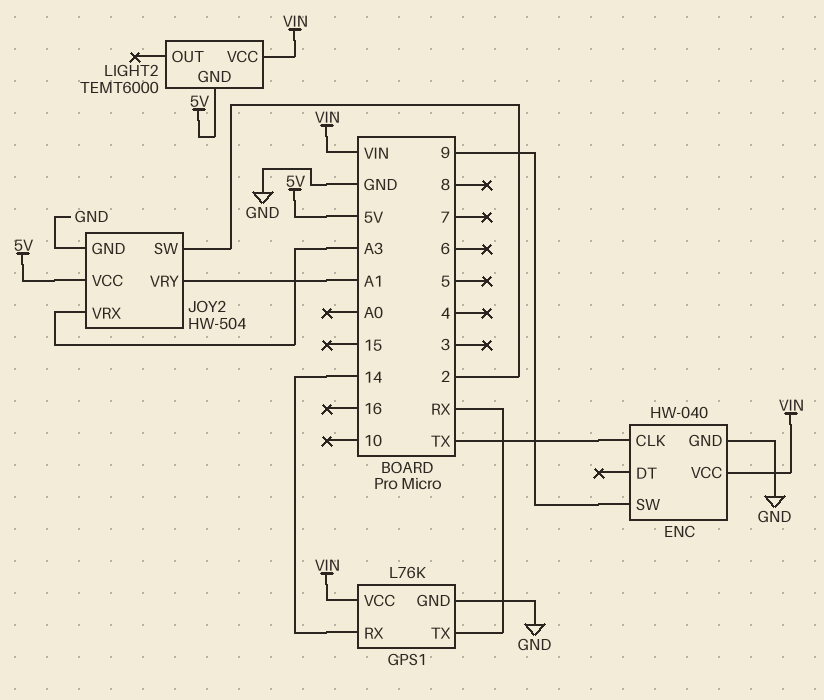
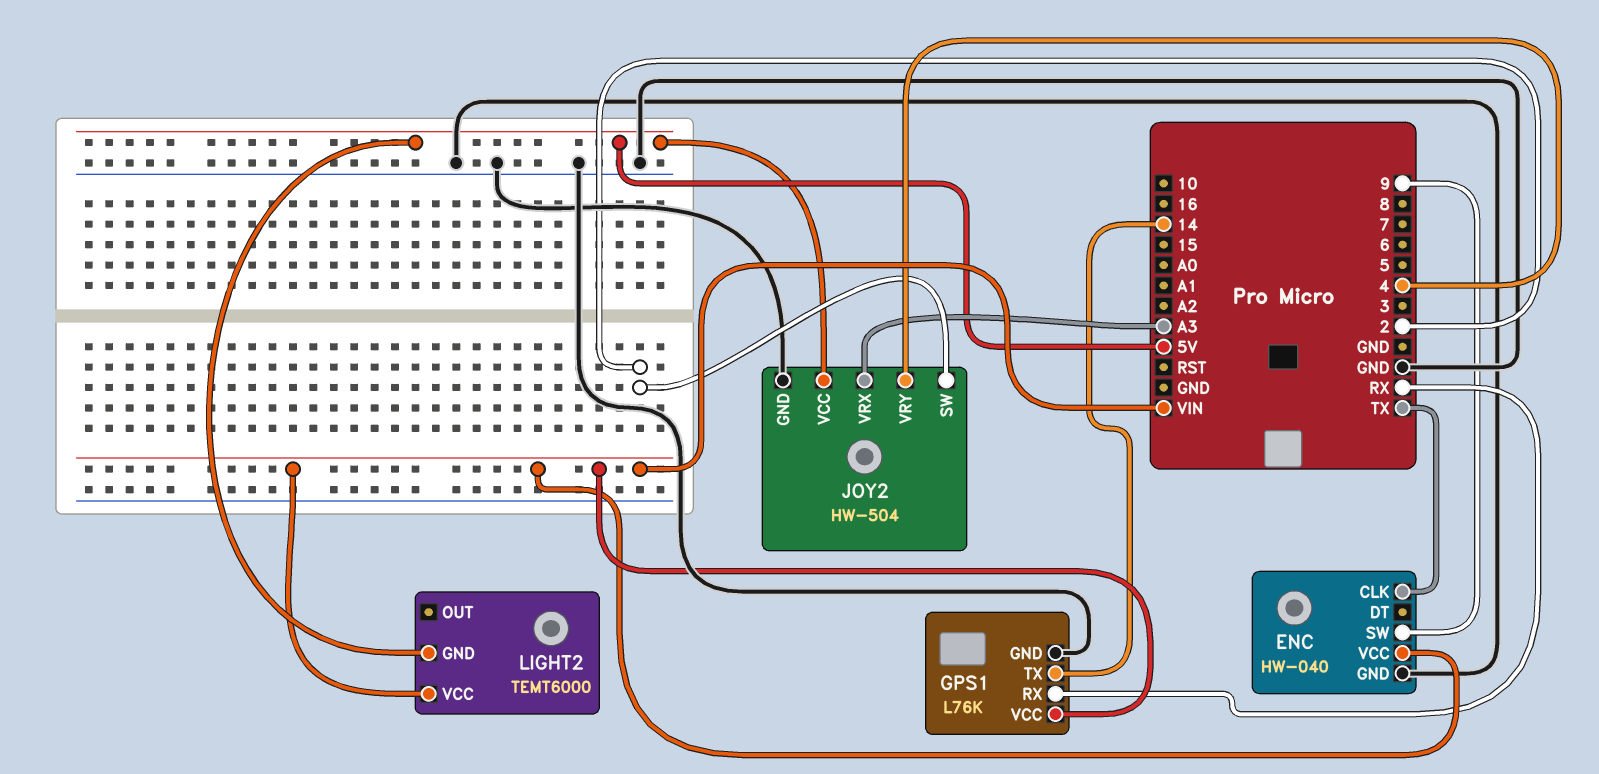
GPS1 pin RX: 14 -> RX
GPS1 pin TX: RX -> 14
JOY2 pin VRY: A1 -> 4

